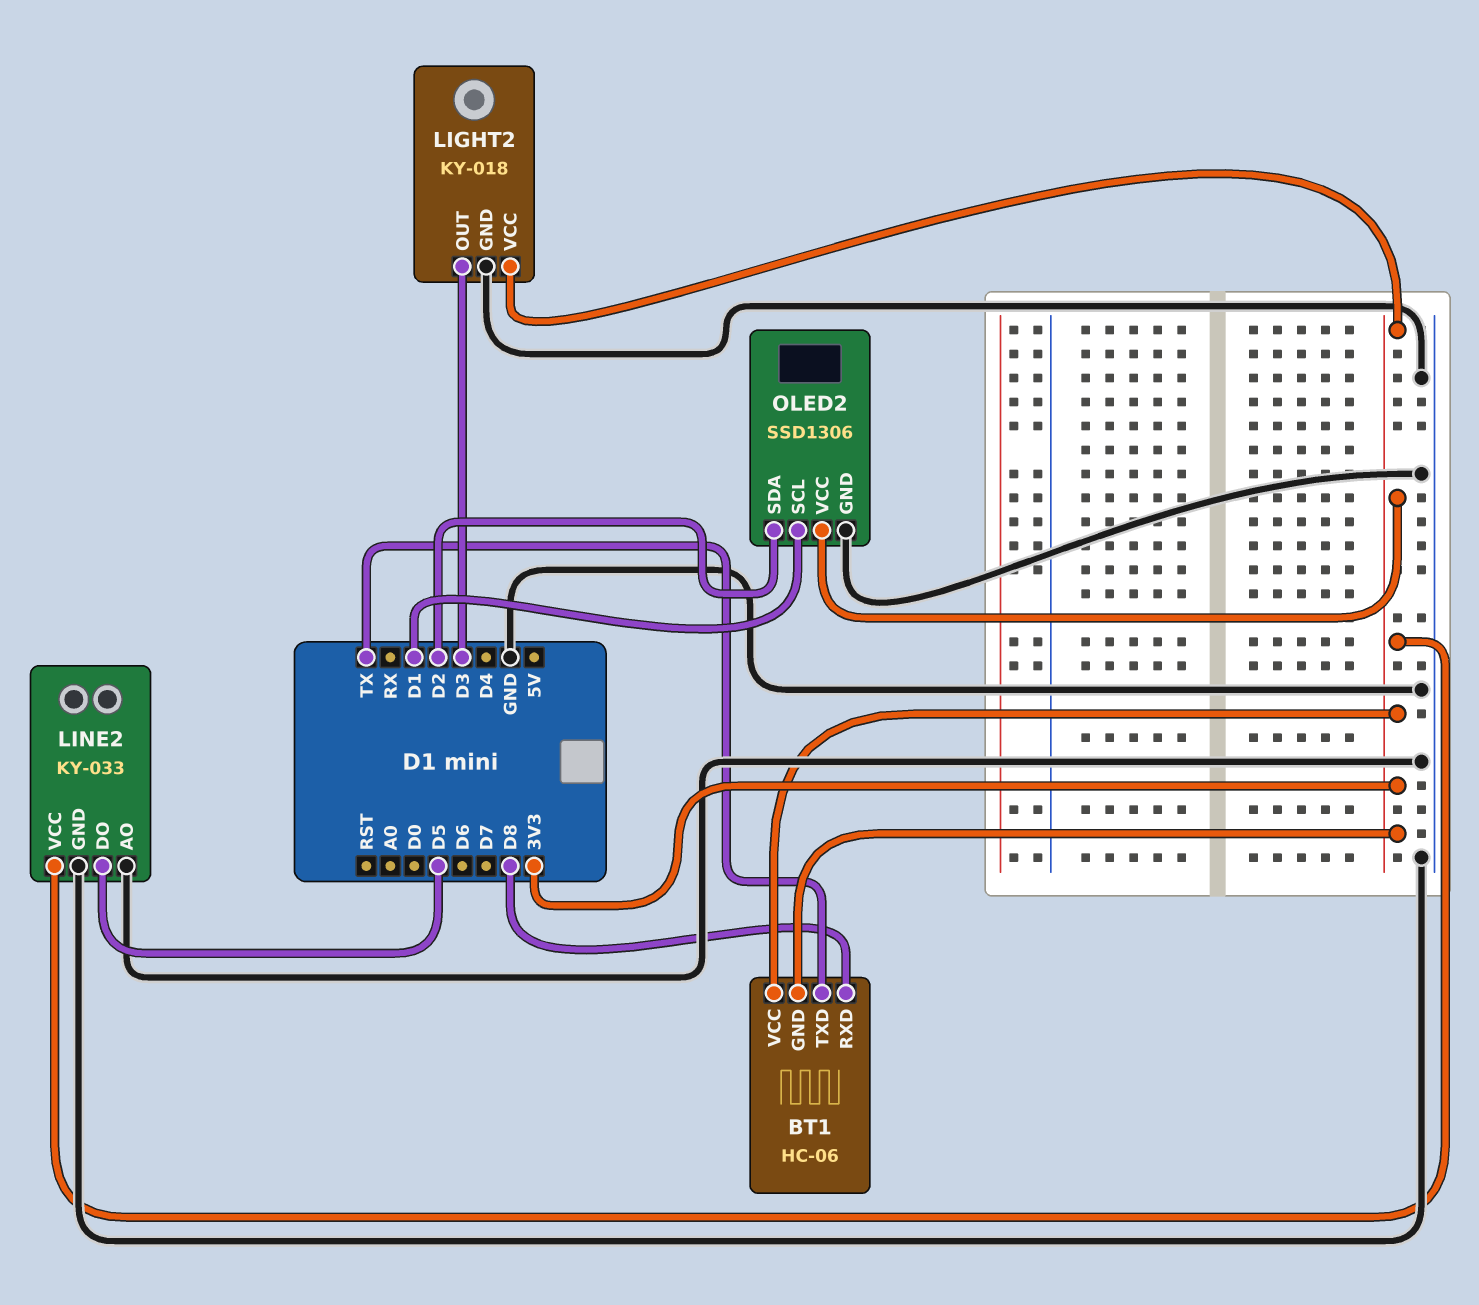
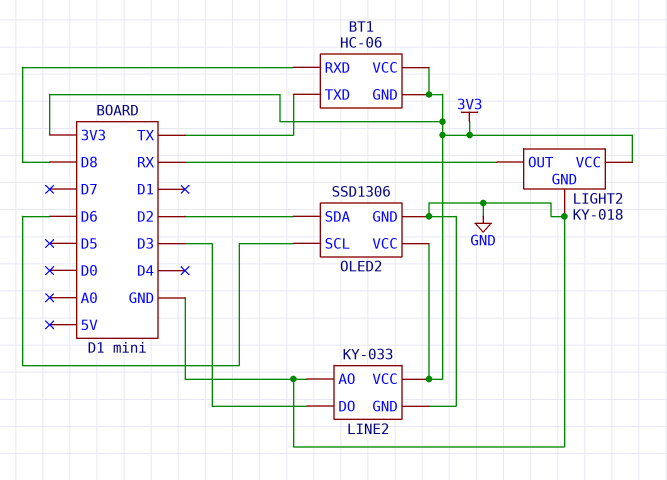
LIGHT2 pin OUT: D3 -> RX
LINE2 pin DO: D5 -> D3
OLED2 pin SCL: D1 -> D6

